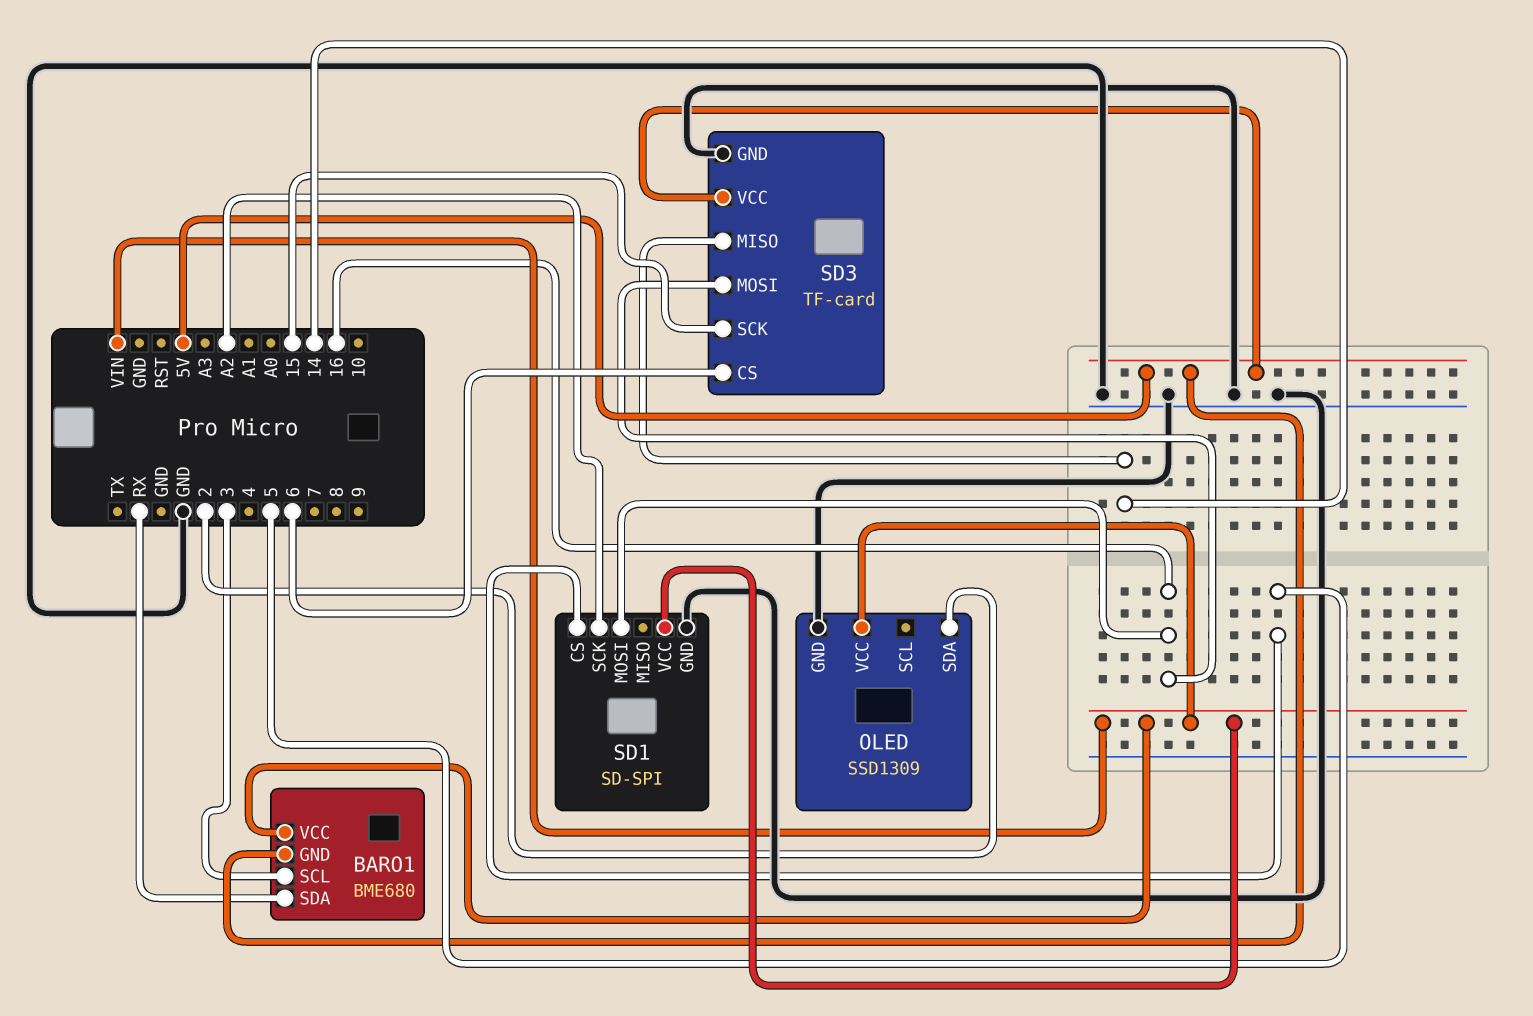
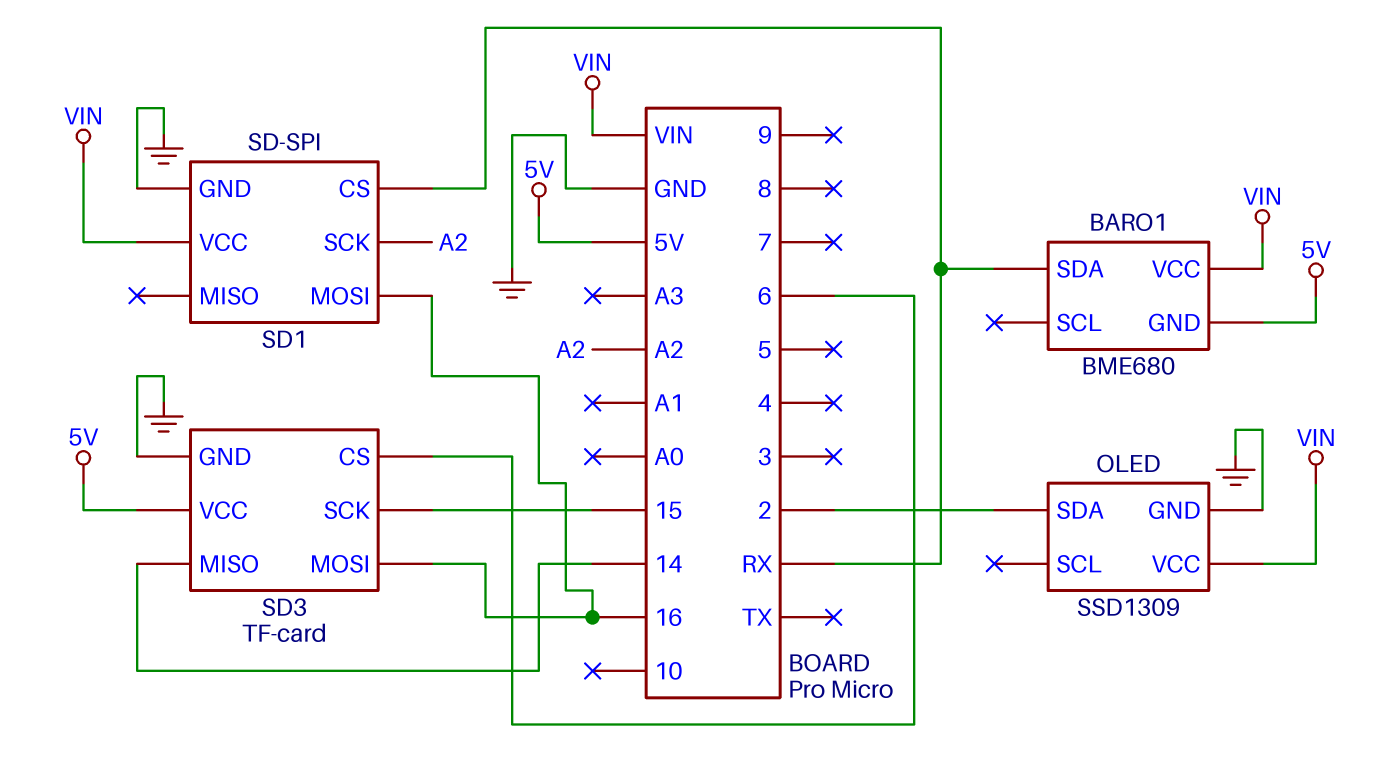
BARO1 pin SCL: 3 -> none
SD1 pin CS: 5 -> RX

